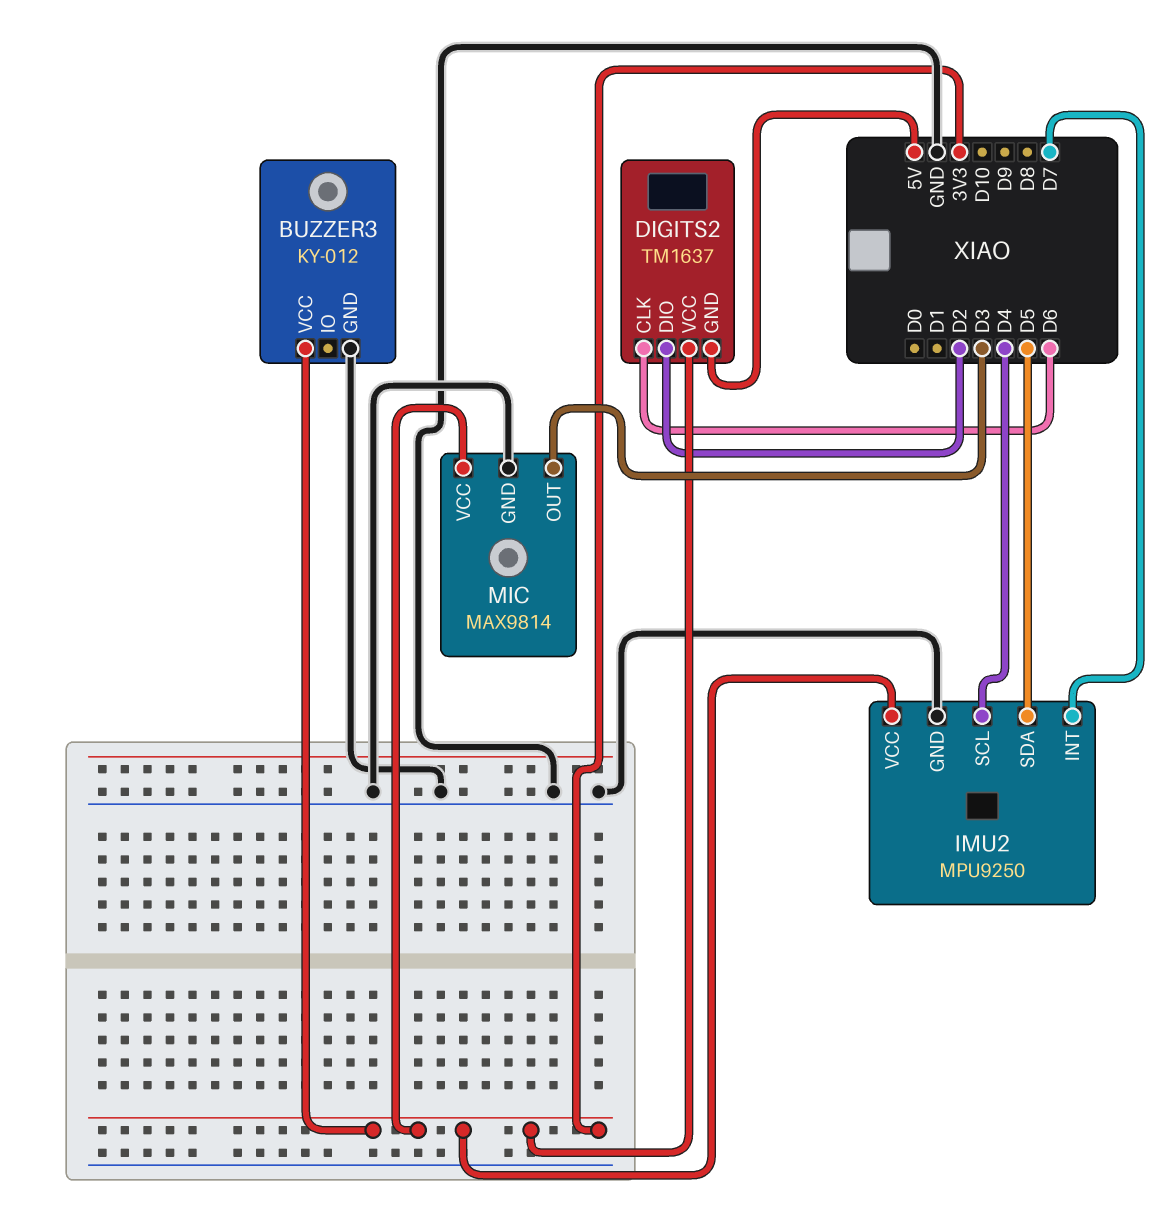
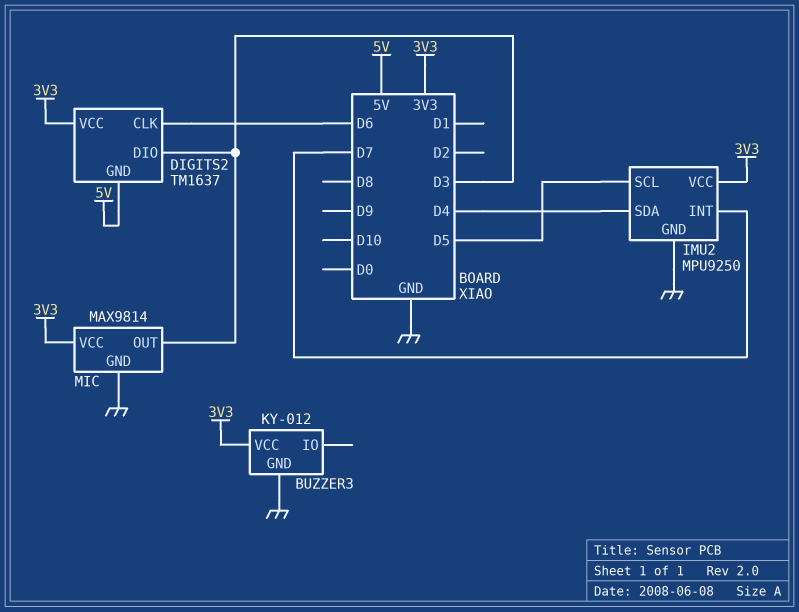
DIGITS2 pin DIO: D2 -> D3
IMU2 pin SCL: D4 -> D5
IMU2 pin SDA: D5 -> D4

